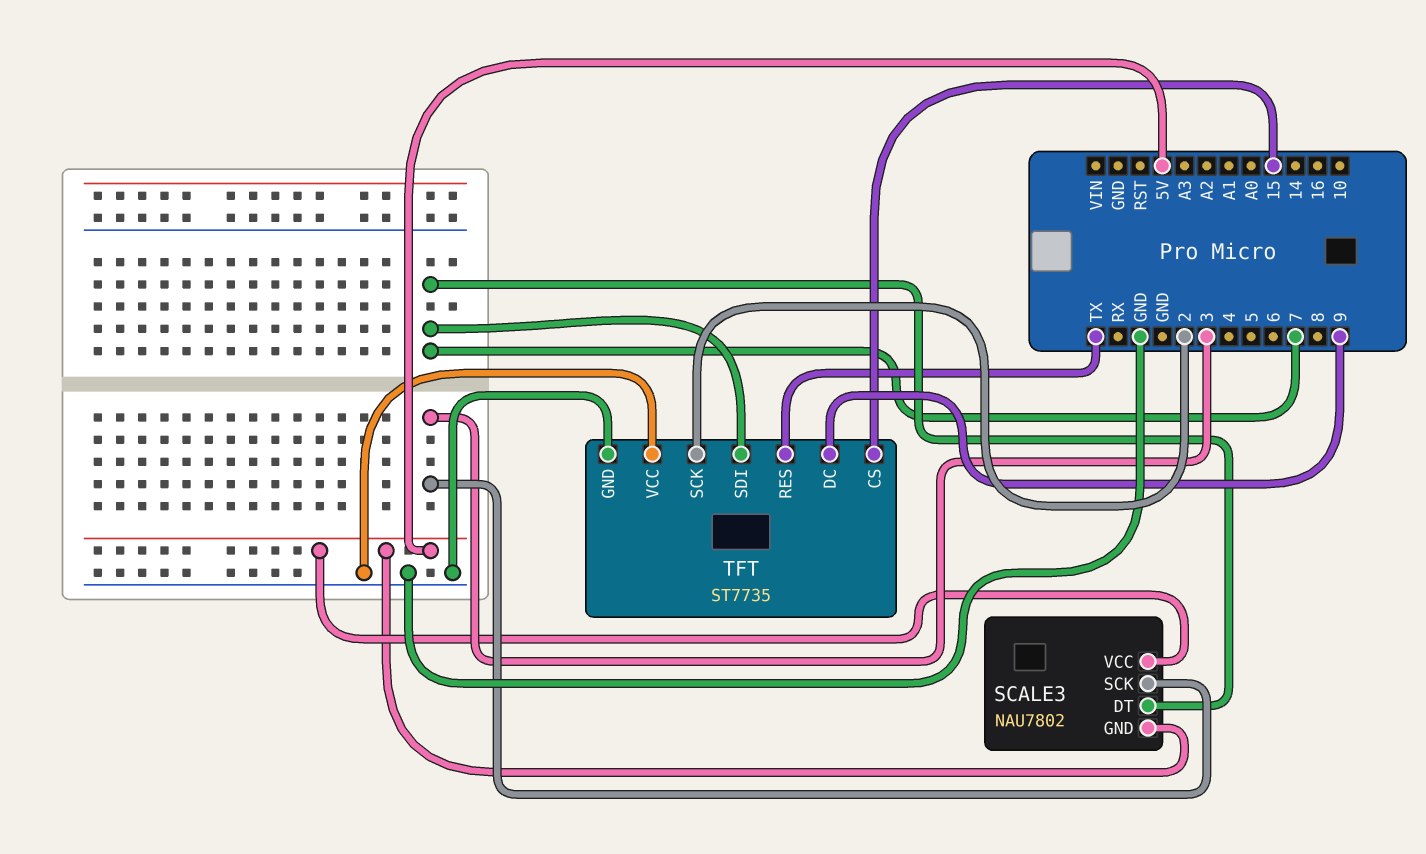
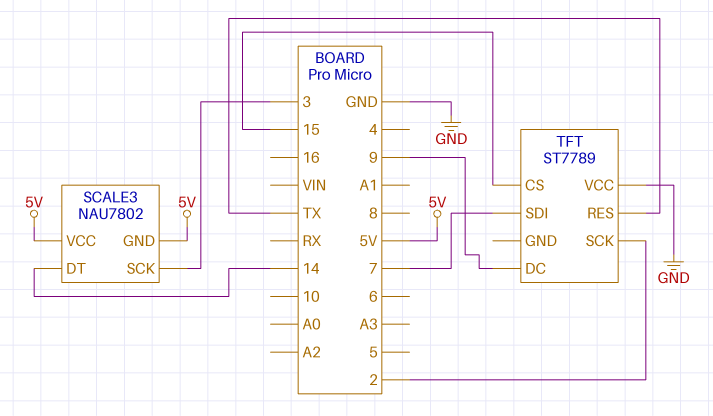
SCALE3 pin DT: 7 -> 14
TFT: ST7735 -> ST7789
TFT pin GND: GND -> none

